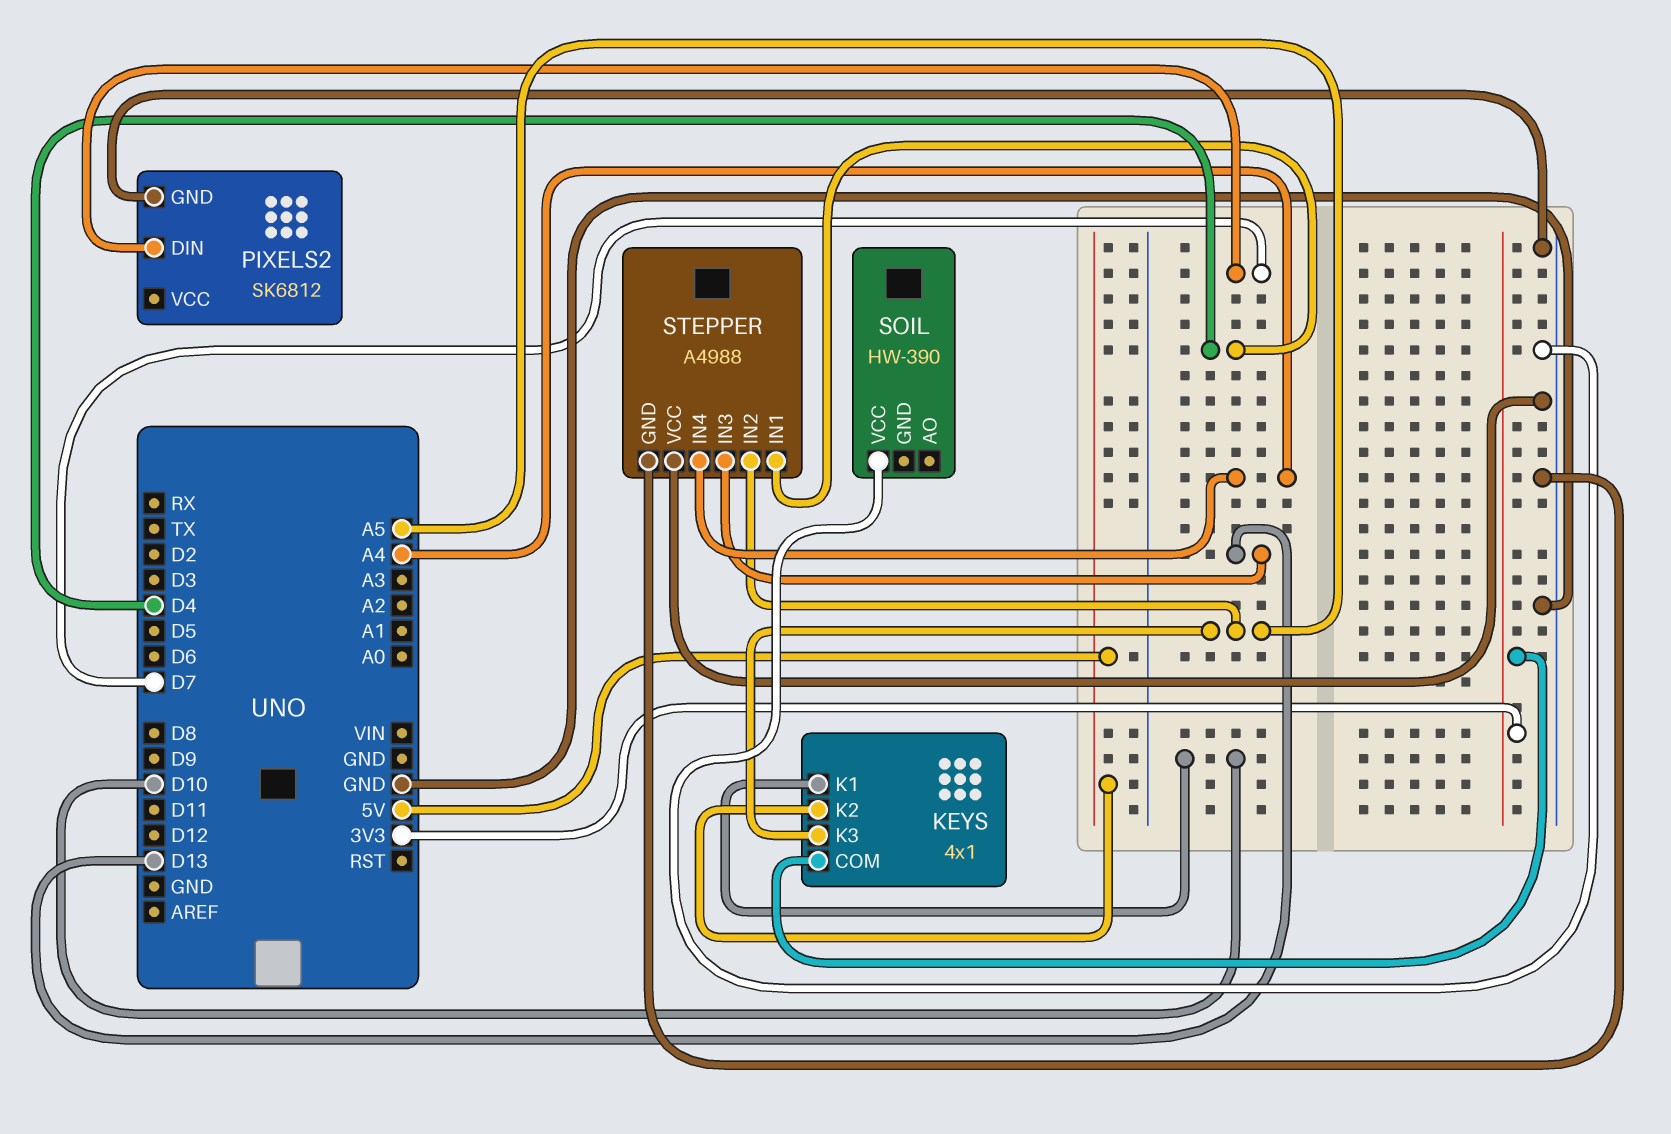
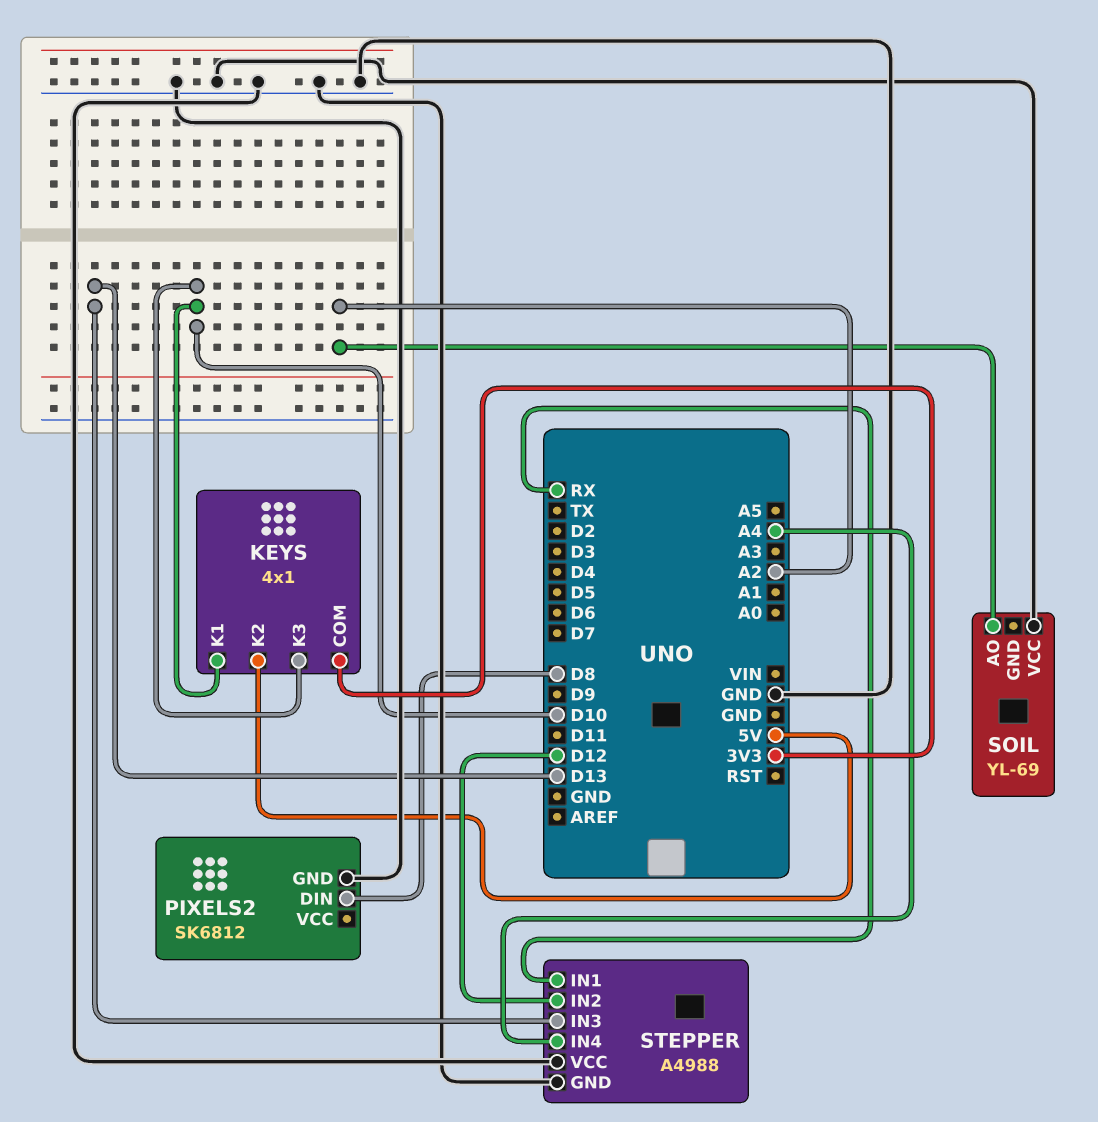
KEYS pin K3: A5 -> D10
PIXELS2 pin DIN: D7 -> D8
SOIL: HW-390 -> YL-69
SOIL pin AO: none -> A2
STEPPER pin IN1: D4 -> RX
STEPPER pin IN2: A5 -> D12

